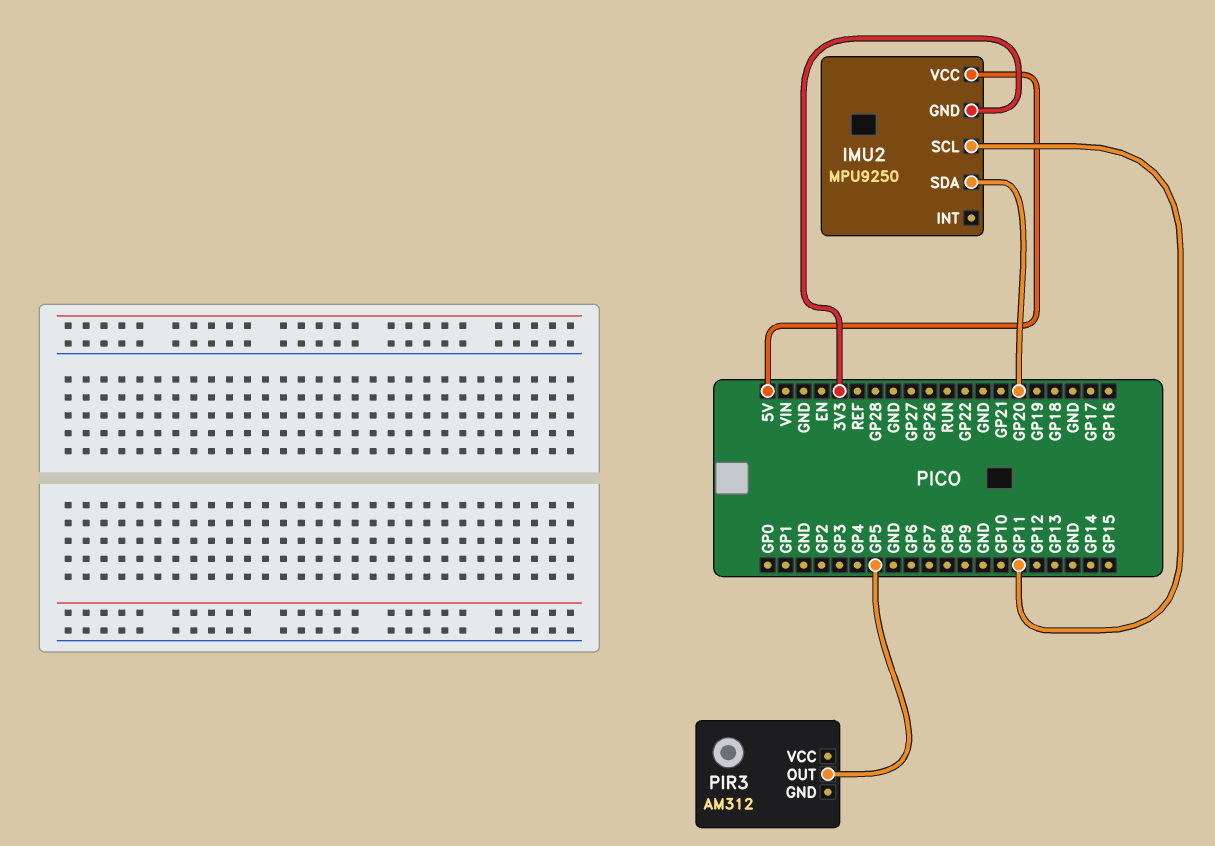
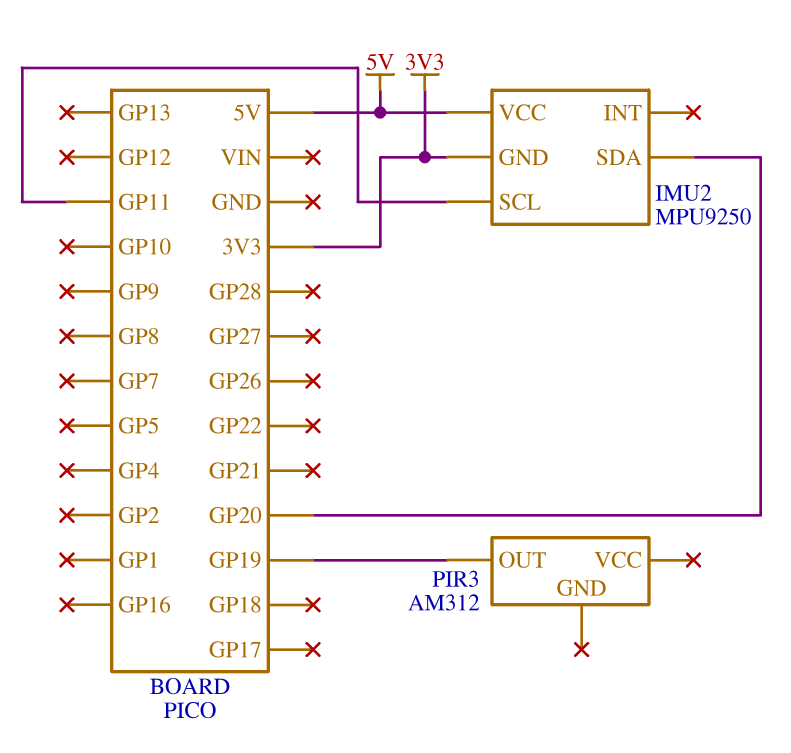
PIR3 pin OUT: GP5 -> GP19

